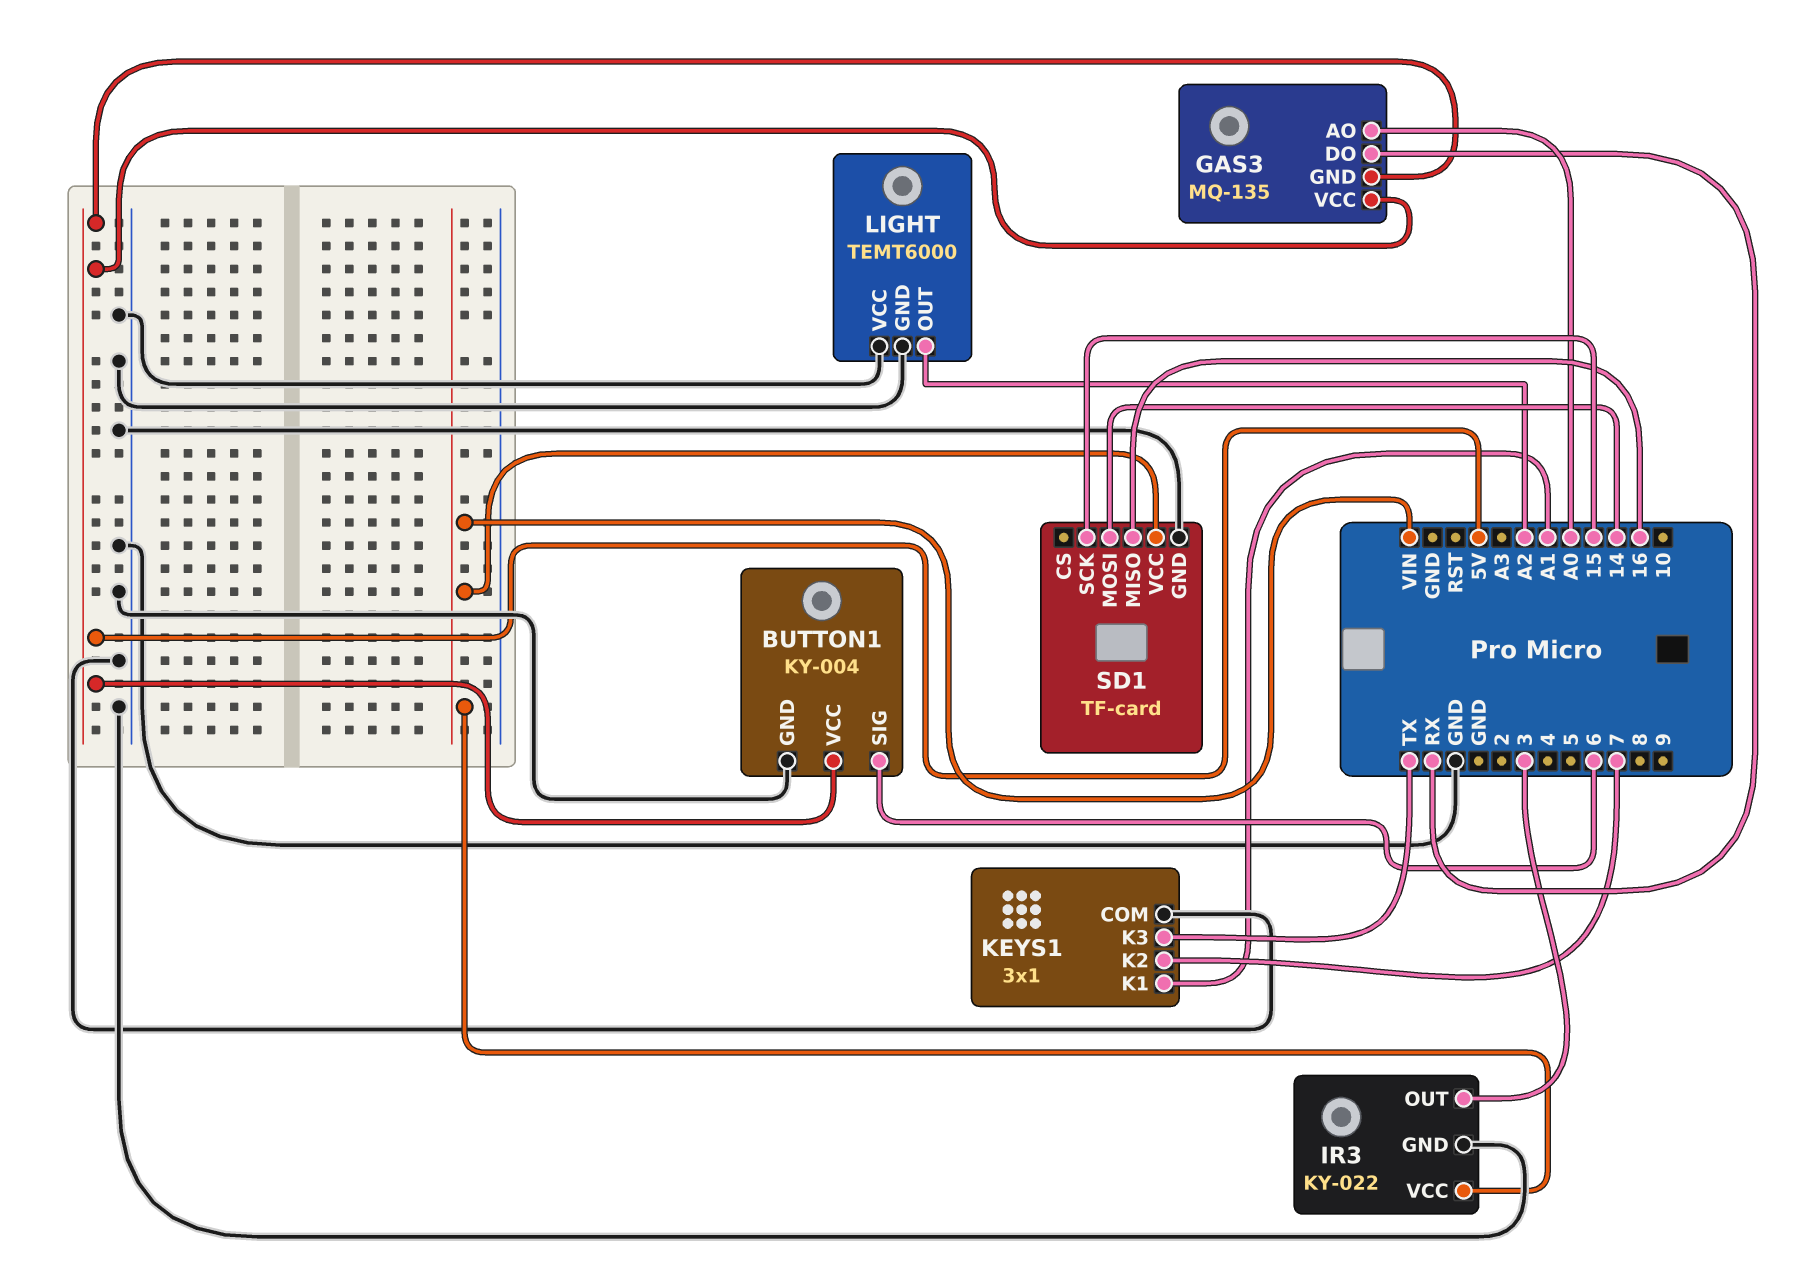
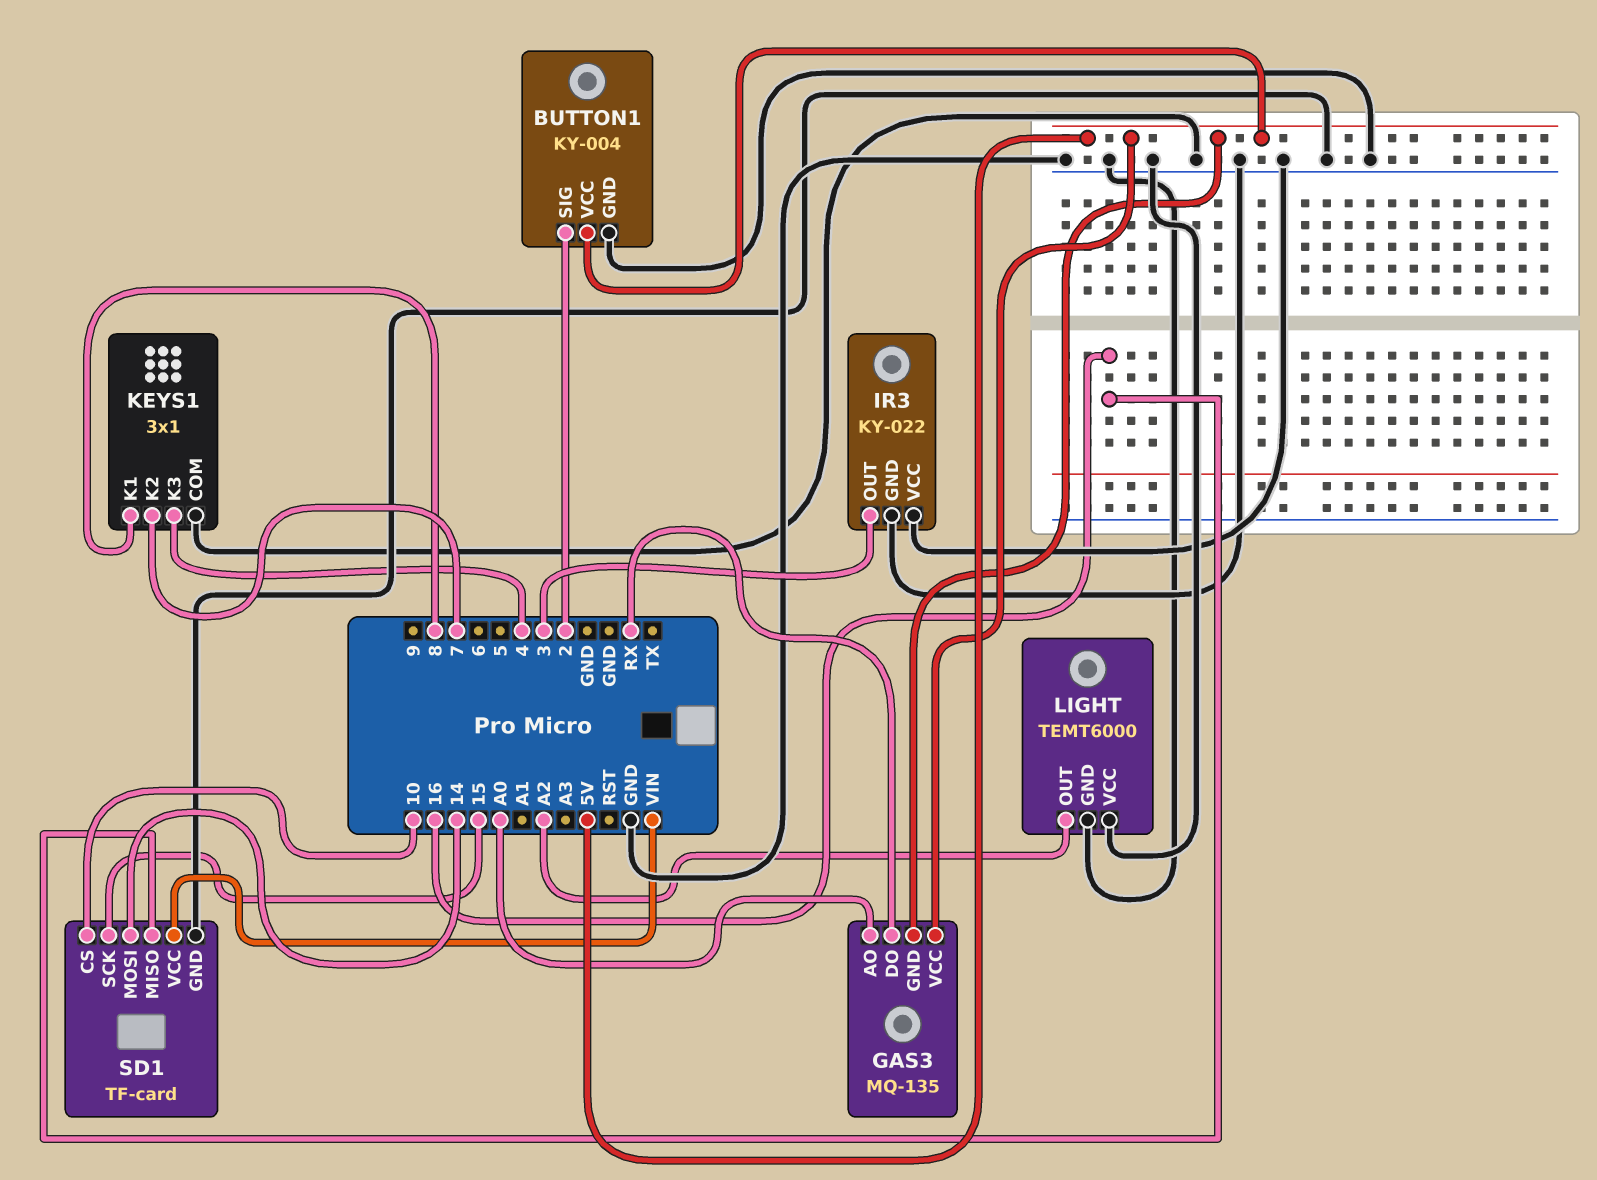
BUTTON1 pin SIG: 6 -> 2
IR3 pin VCC: VIN -> GND
KEYS1 pin K1: A1 -> 8
KEYS1 pin K3: TX -> 4
SD1 pin CS: none -> 10

